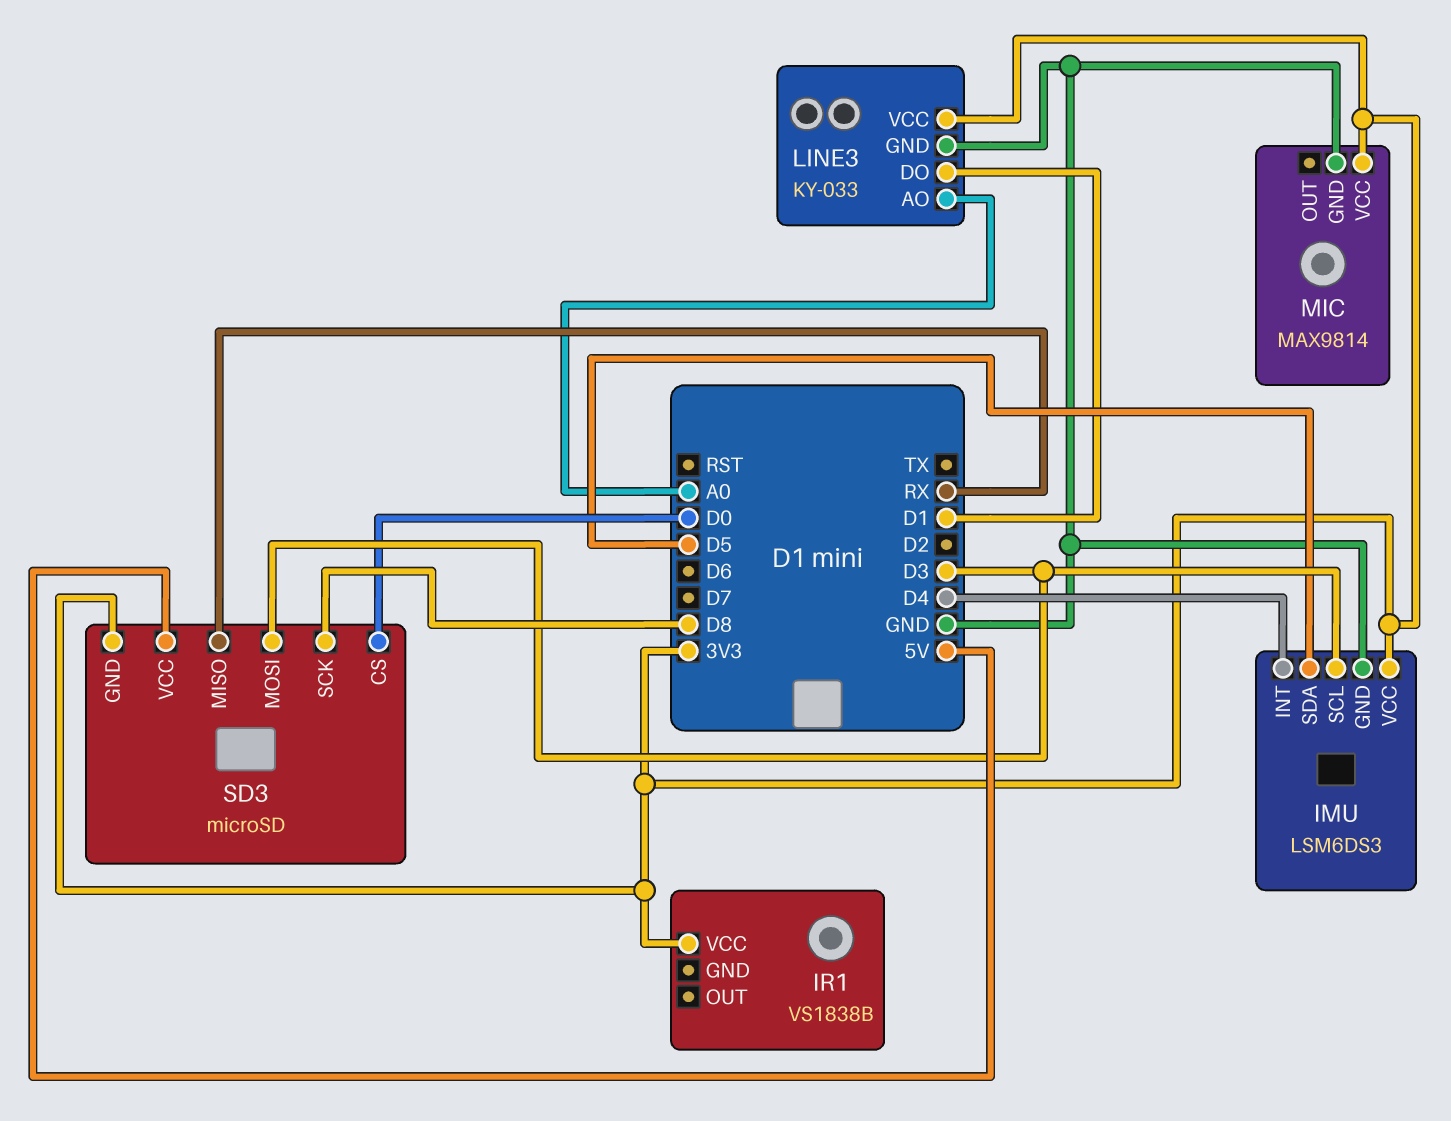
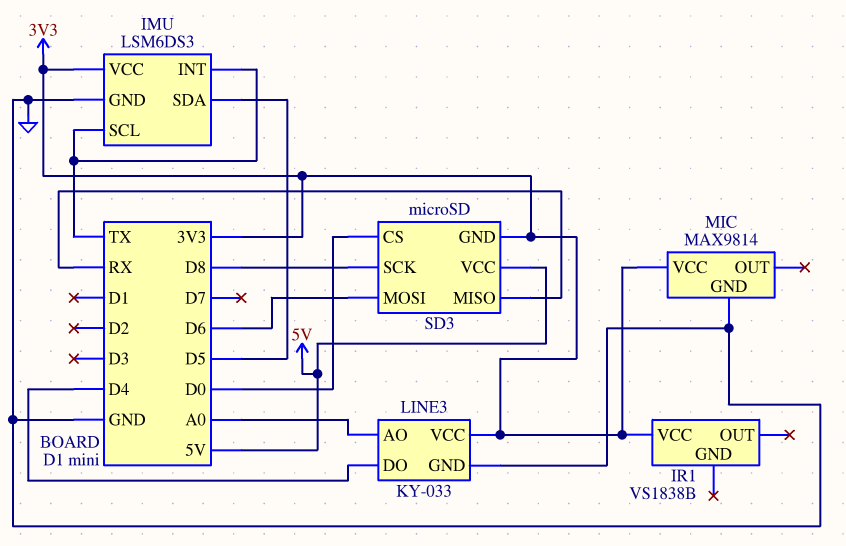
IMU pin INT: D4 -> TX
IMU pin SCL: D3 -> TX
LINE3 pin DO: D1 -> D4
SD3 pin MOSI: D3 -> D6

